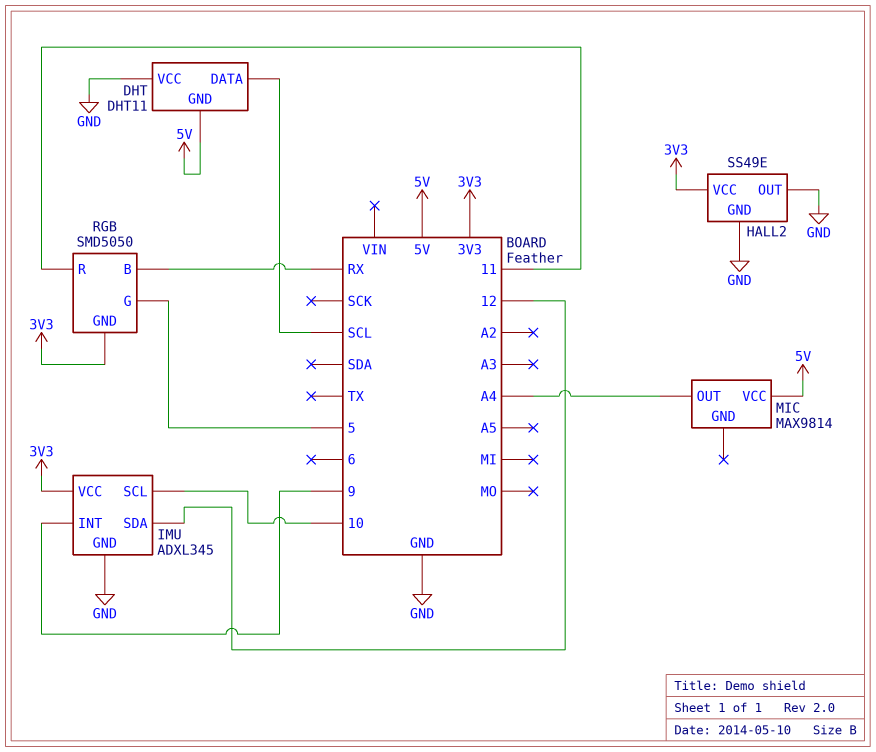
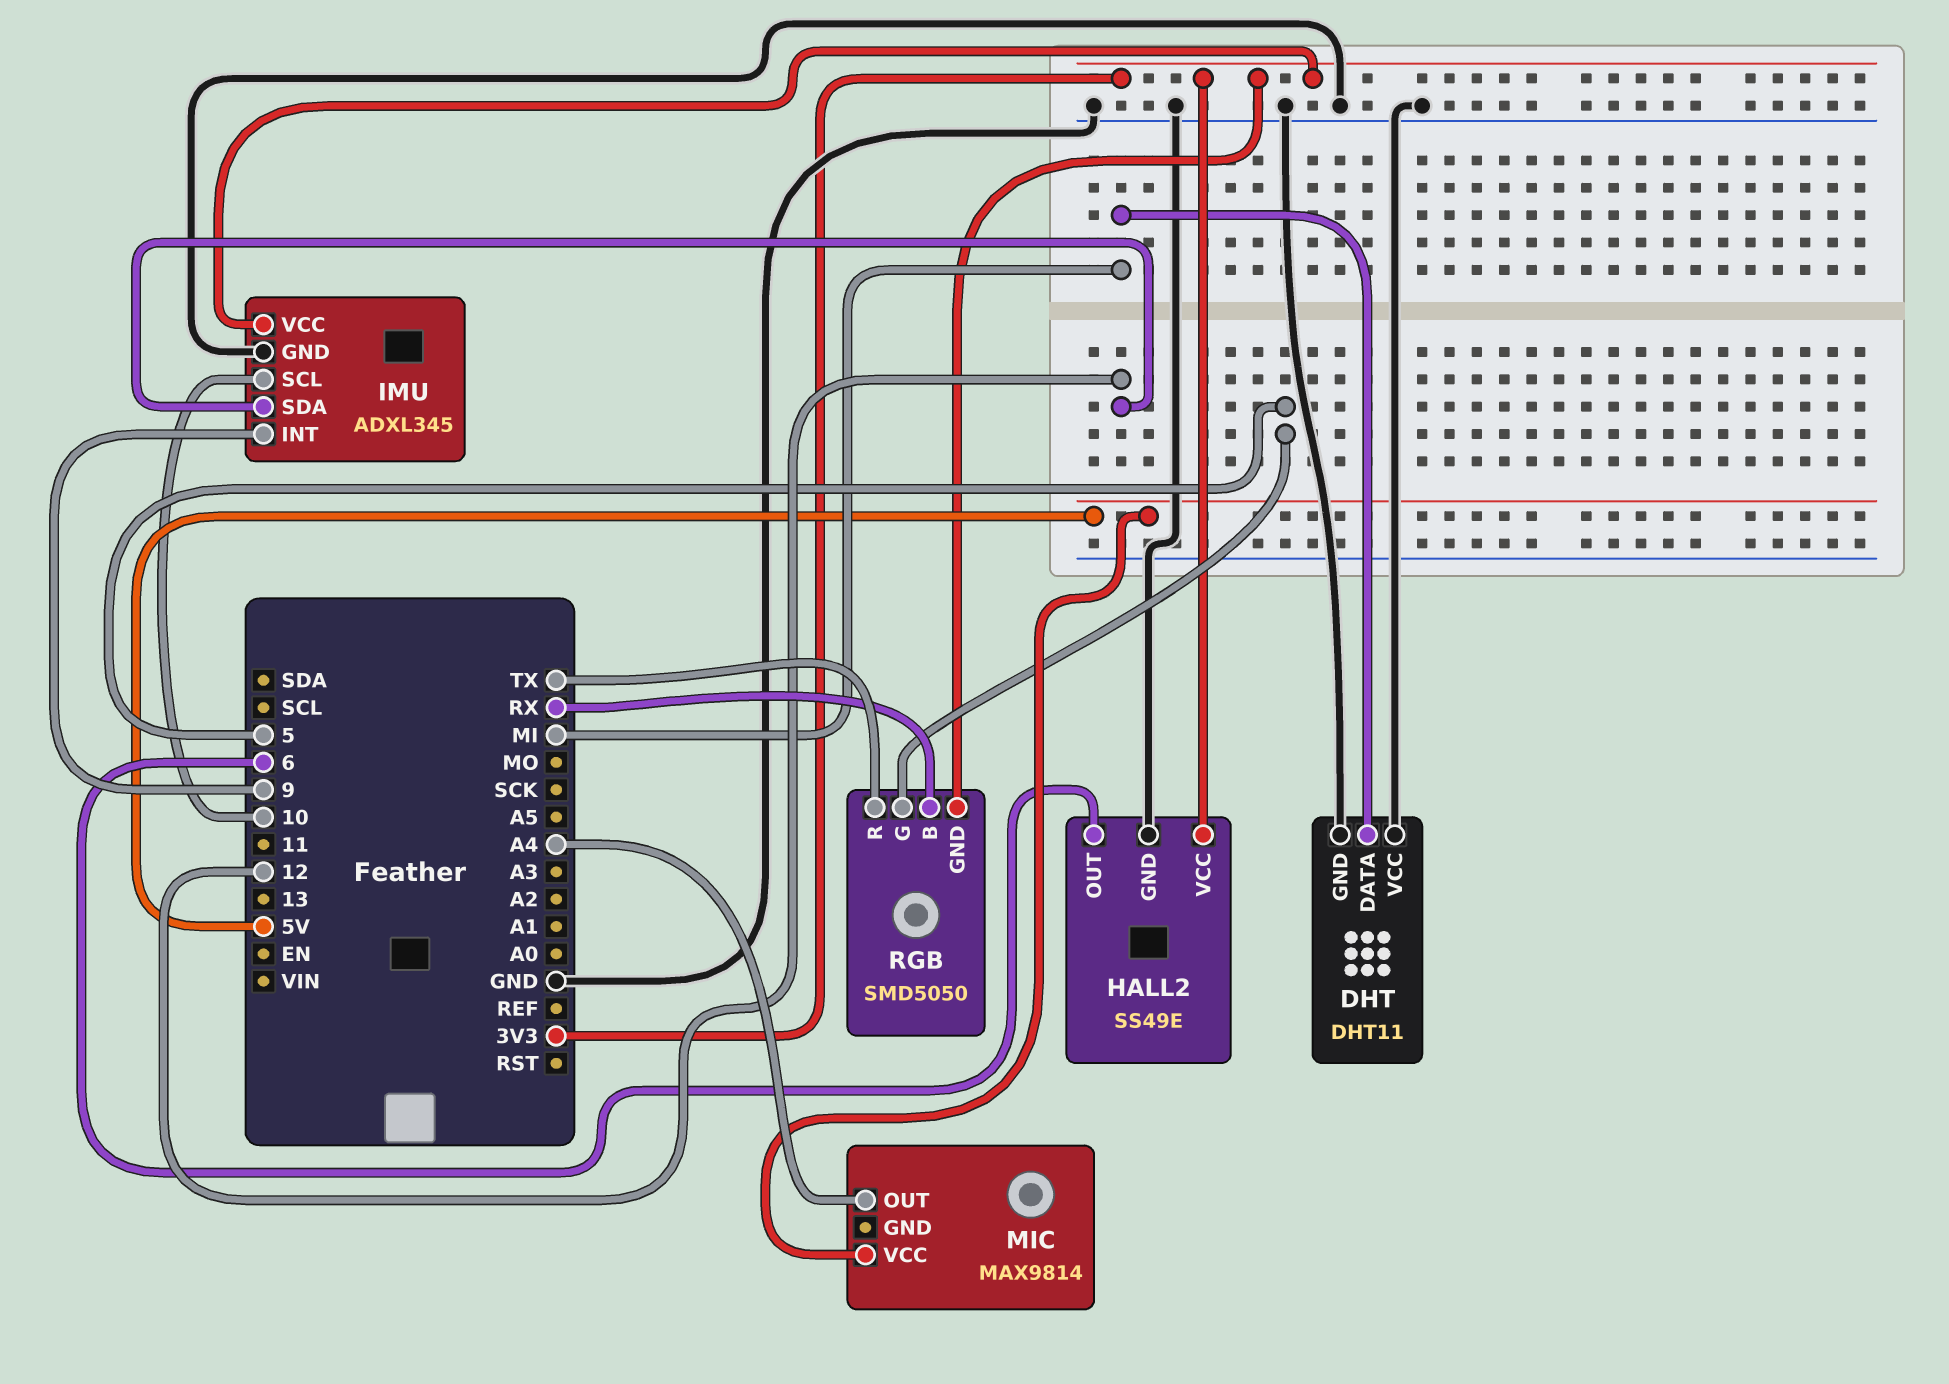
DHT pin DATA: SCL -> MI
DHT pin GND: 5V -> GND
HALL2 pin OUT: GND -> 6
RGB pin R: 11 -> TX

